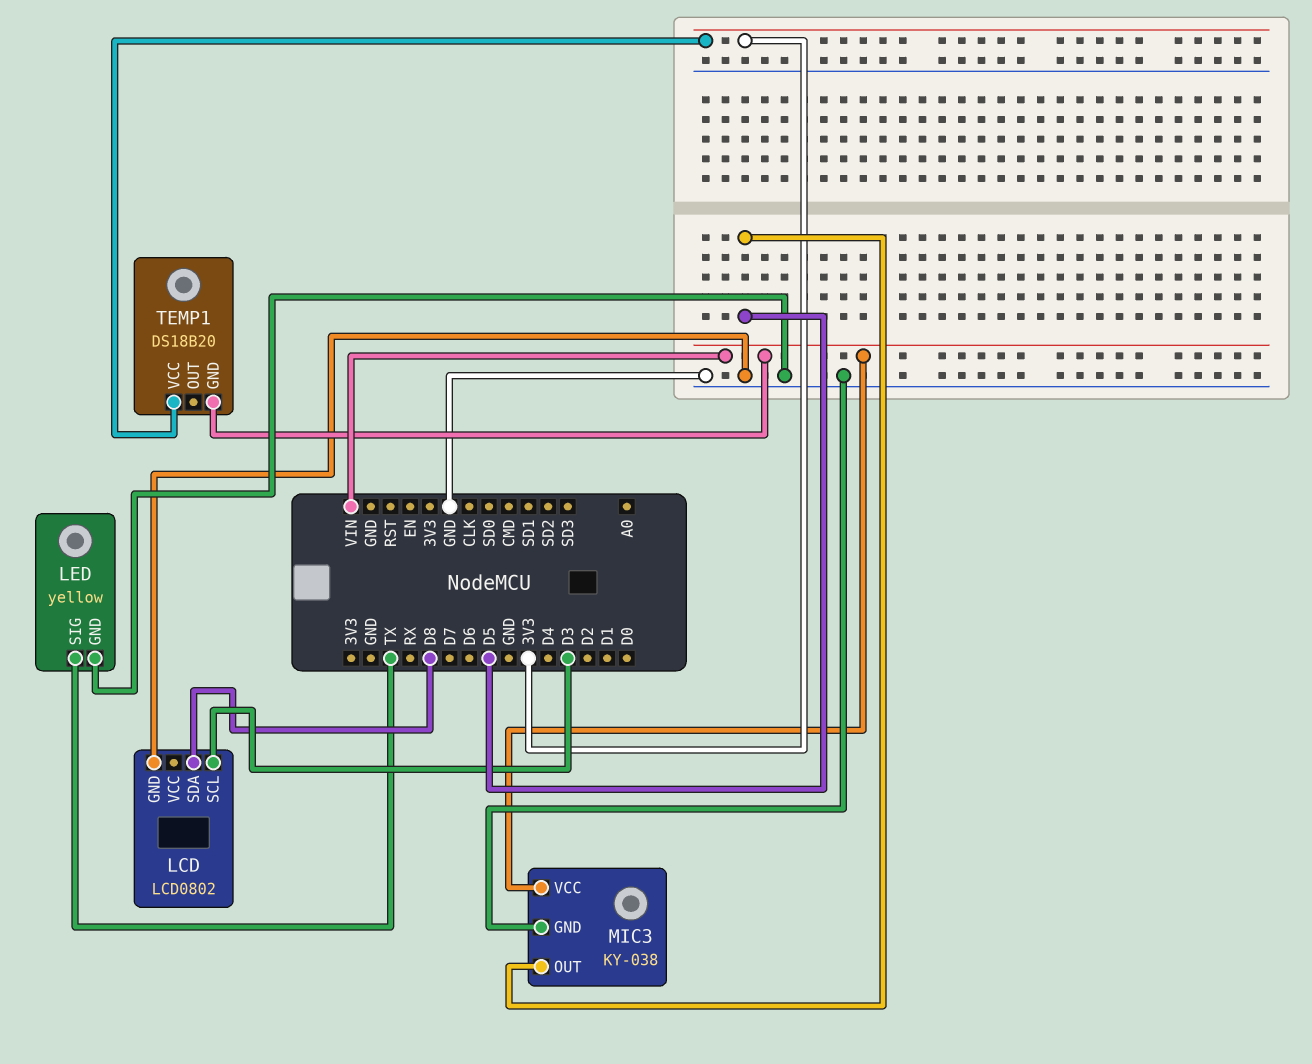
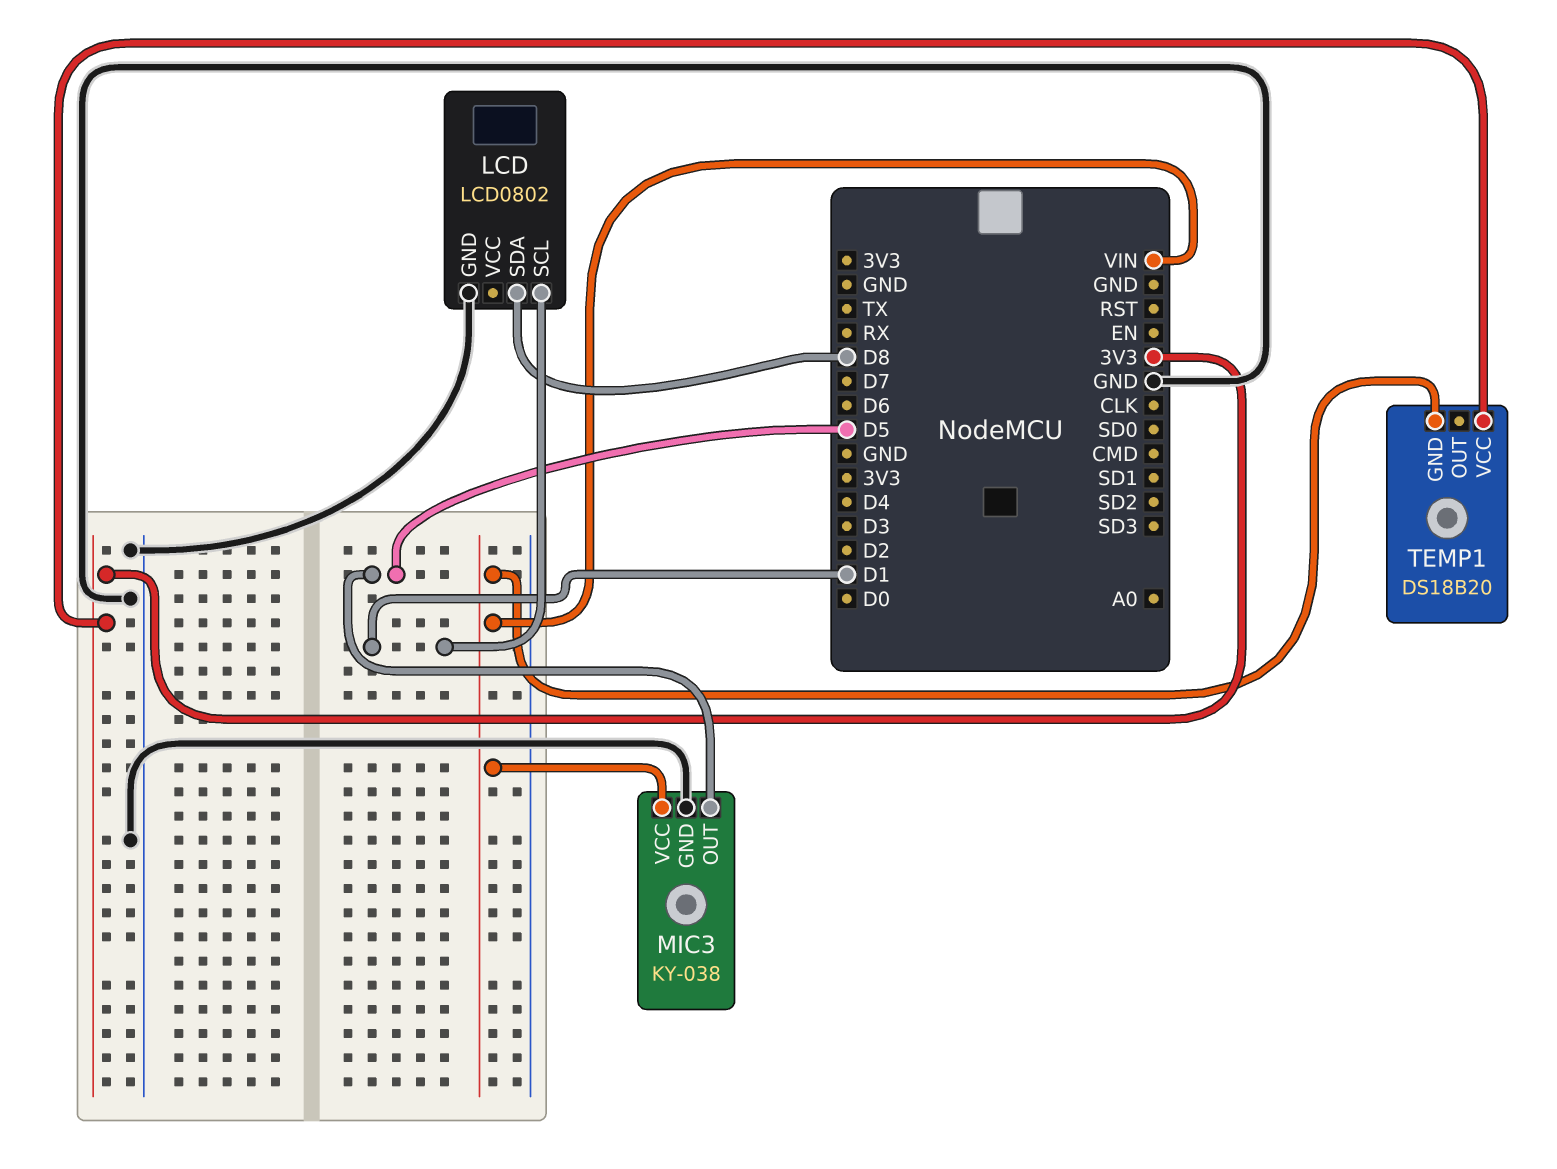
LCD pin SCL: D3 -> D1
LED: yellow -> none
LED pin GND: GND -> none
LED pin SIG: TX -> none

